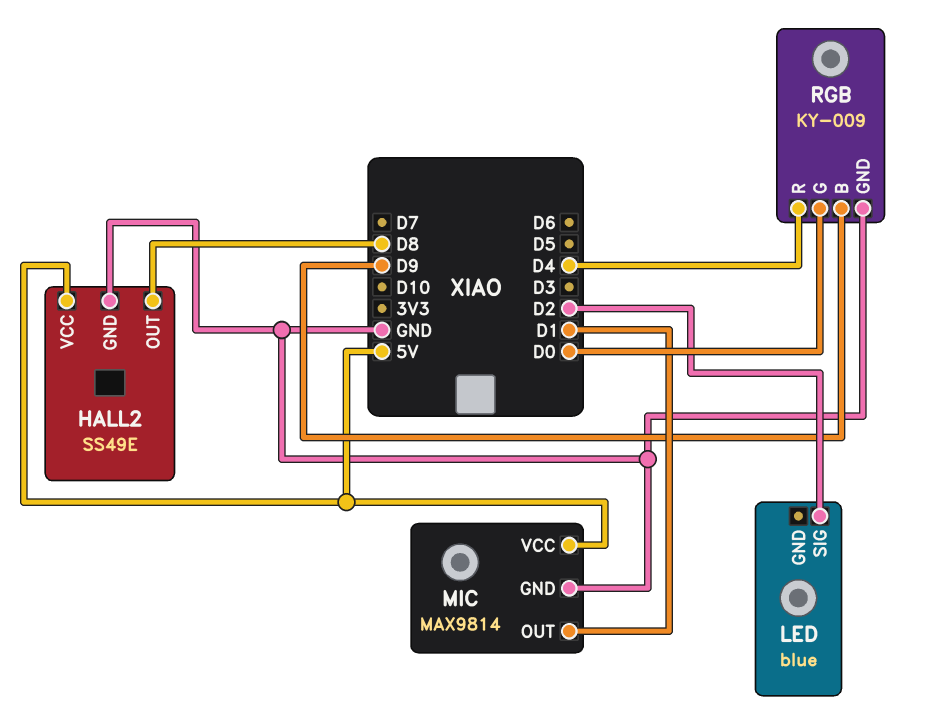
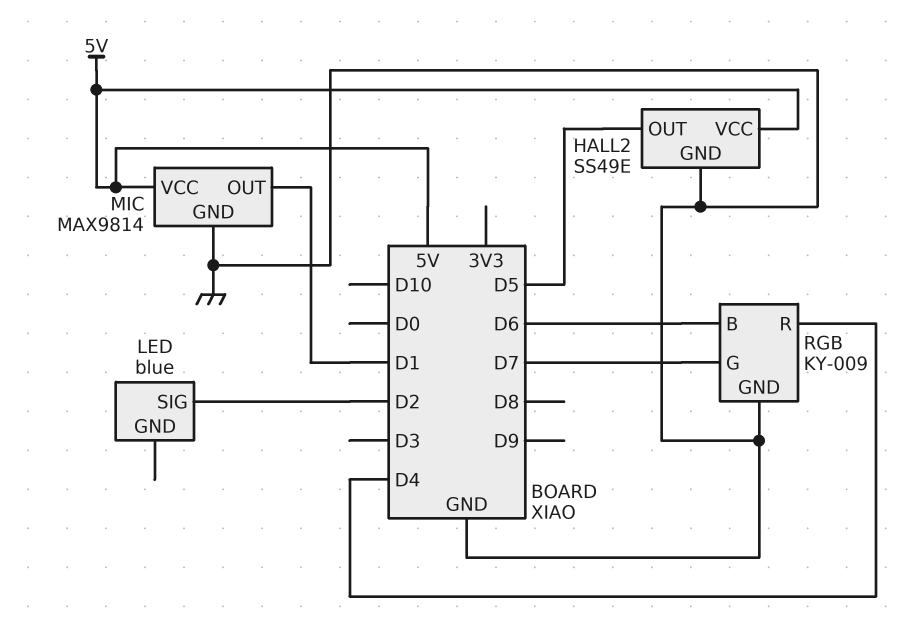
HALL2 pin OUT: D8 -> D5
RGB pin B: D9 -> D6
RGB pin G: D0 -> D7

